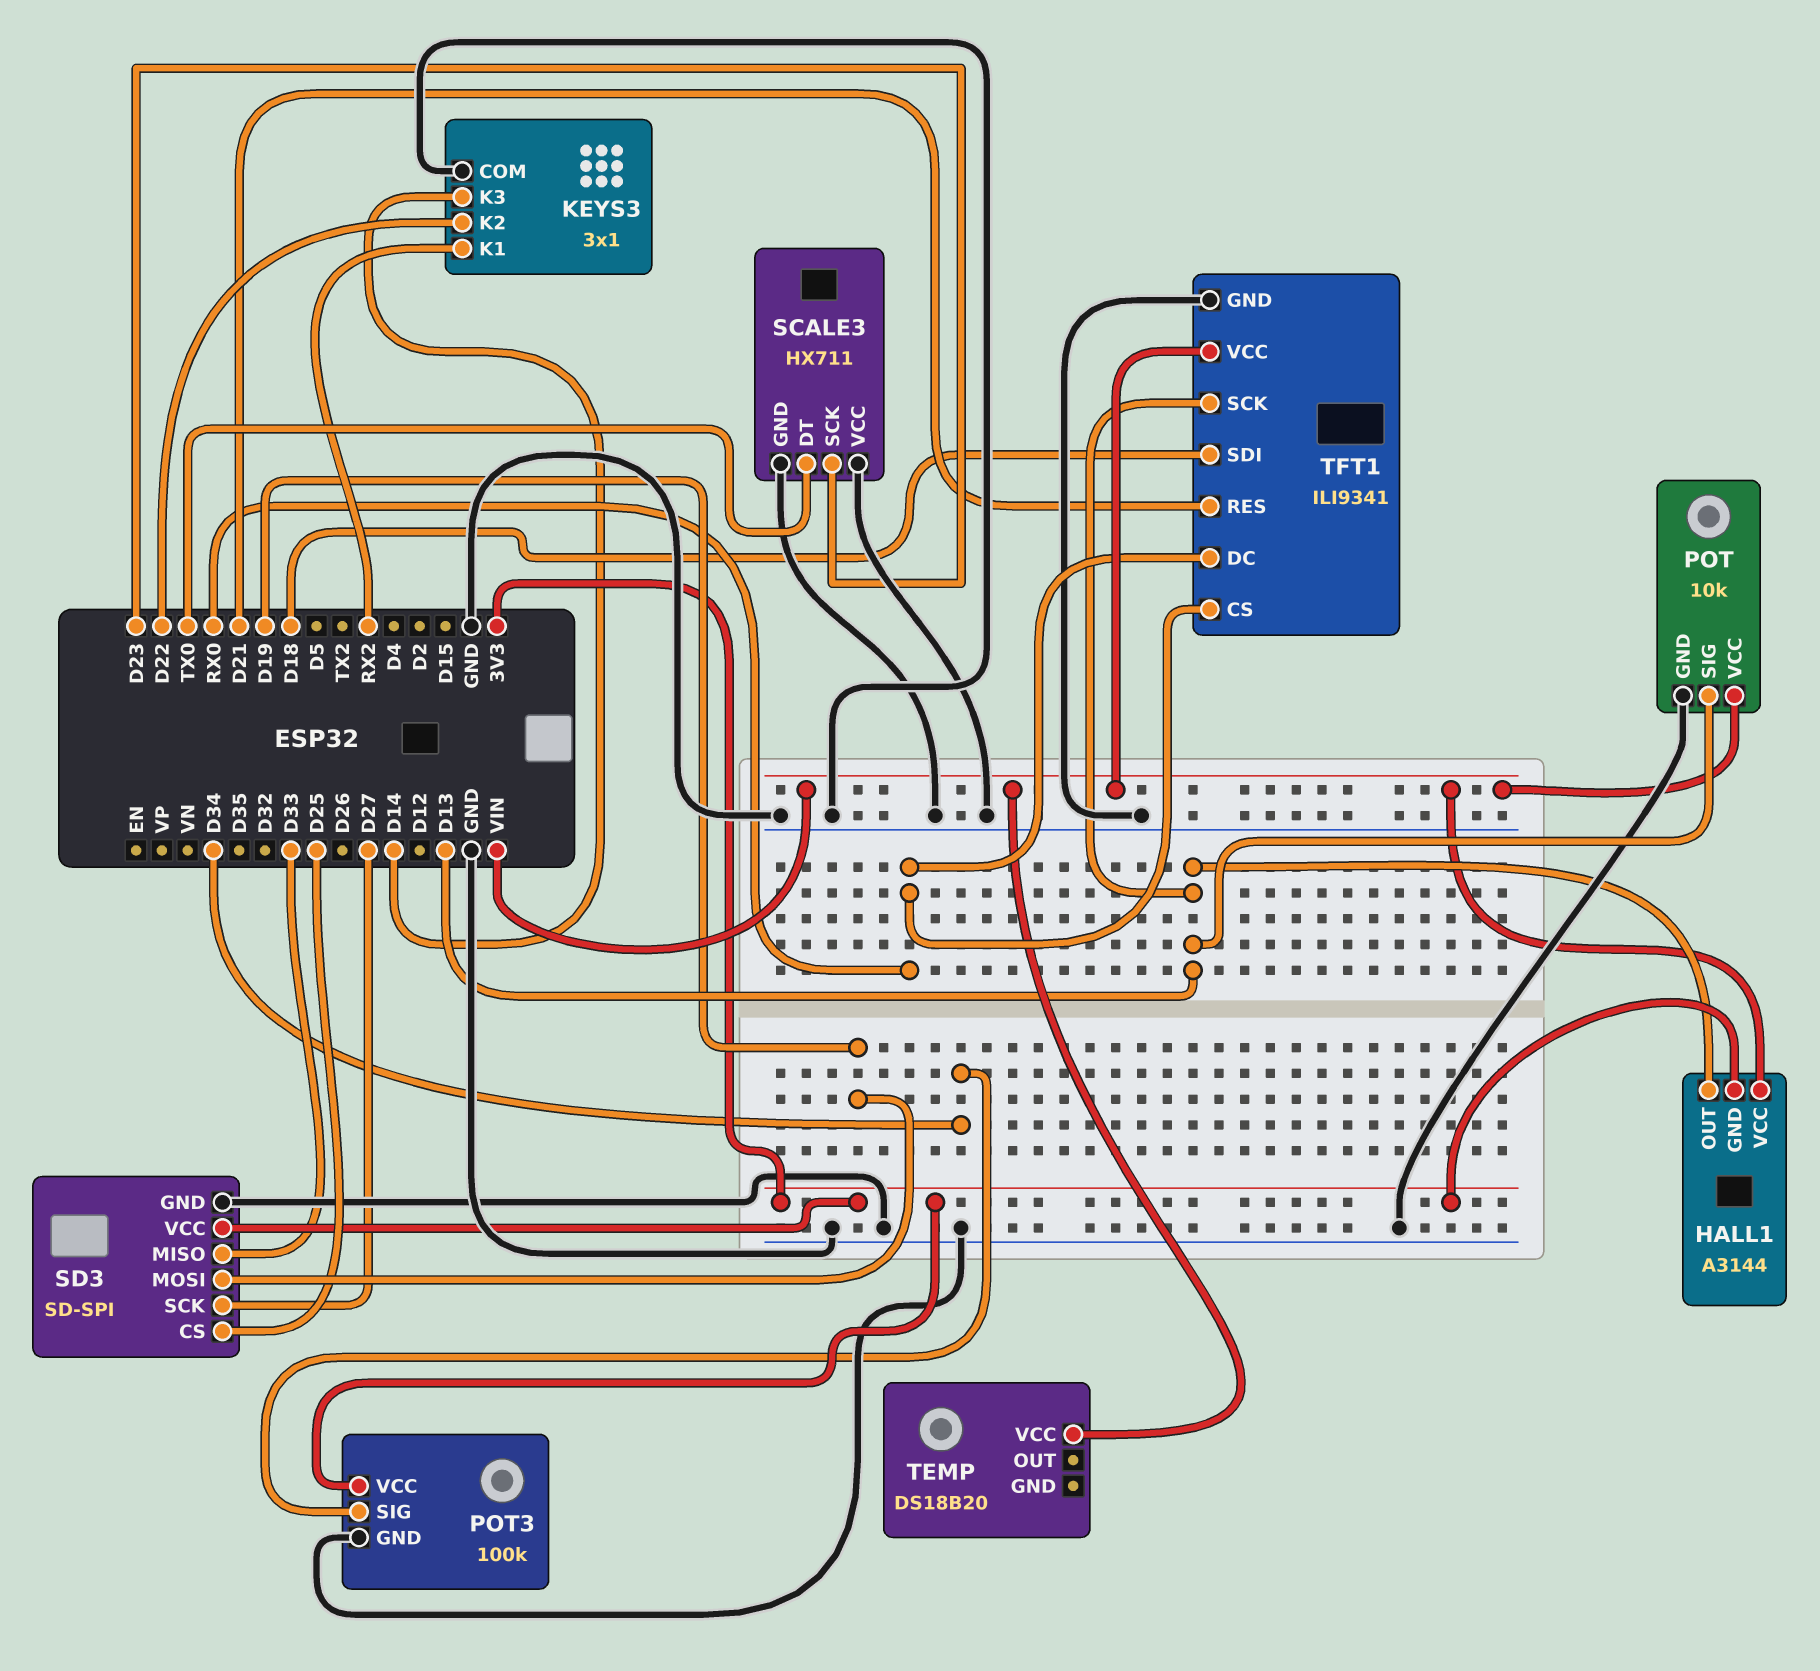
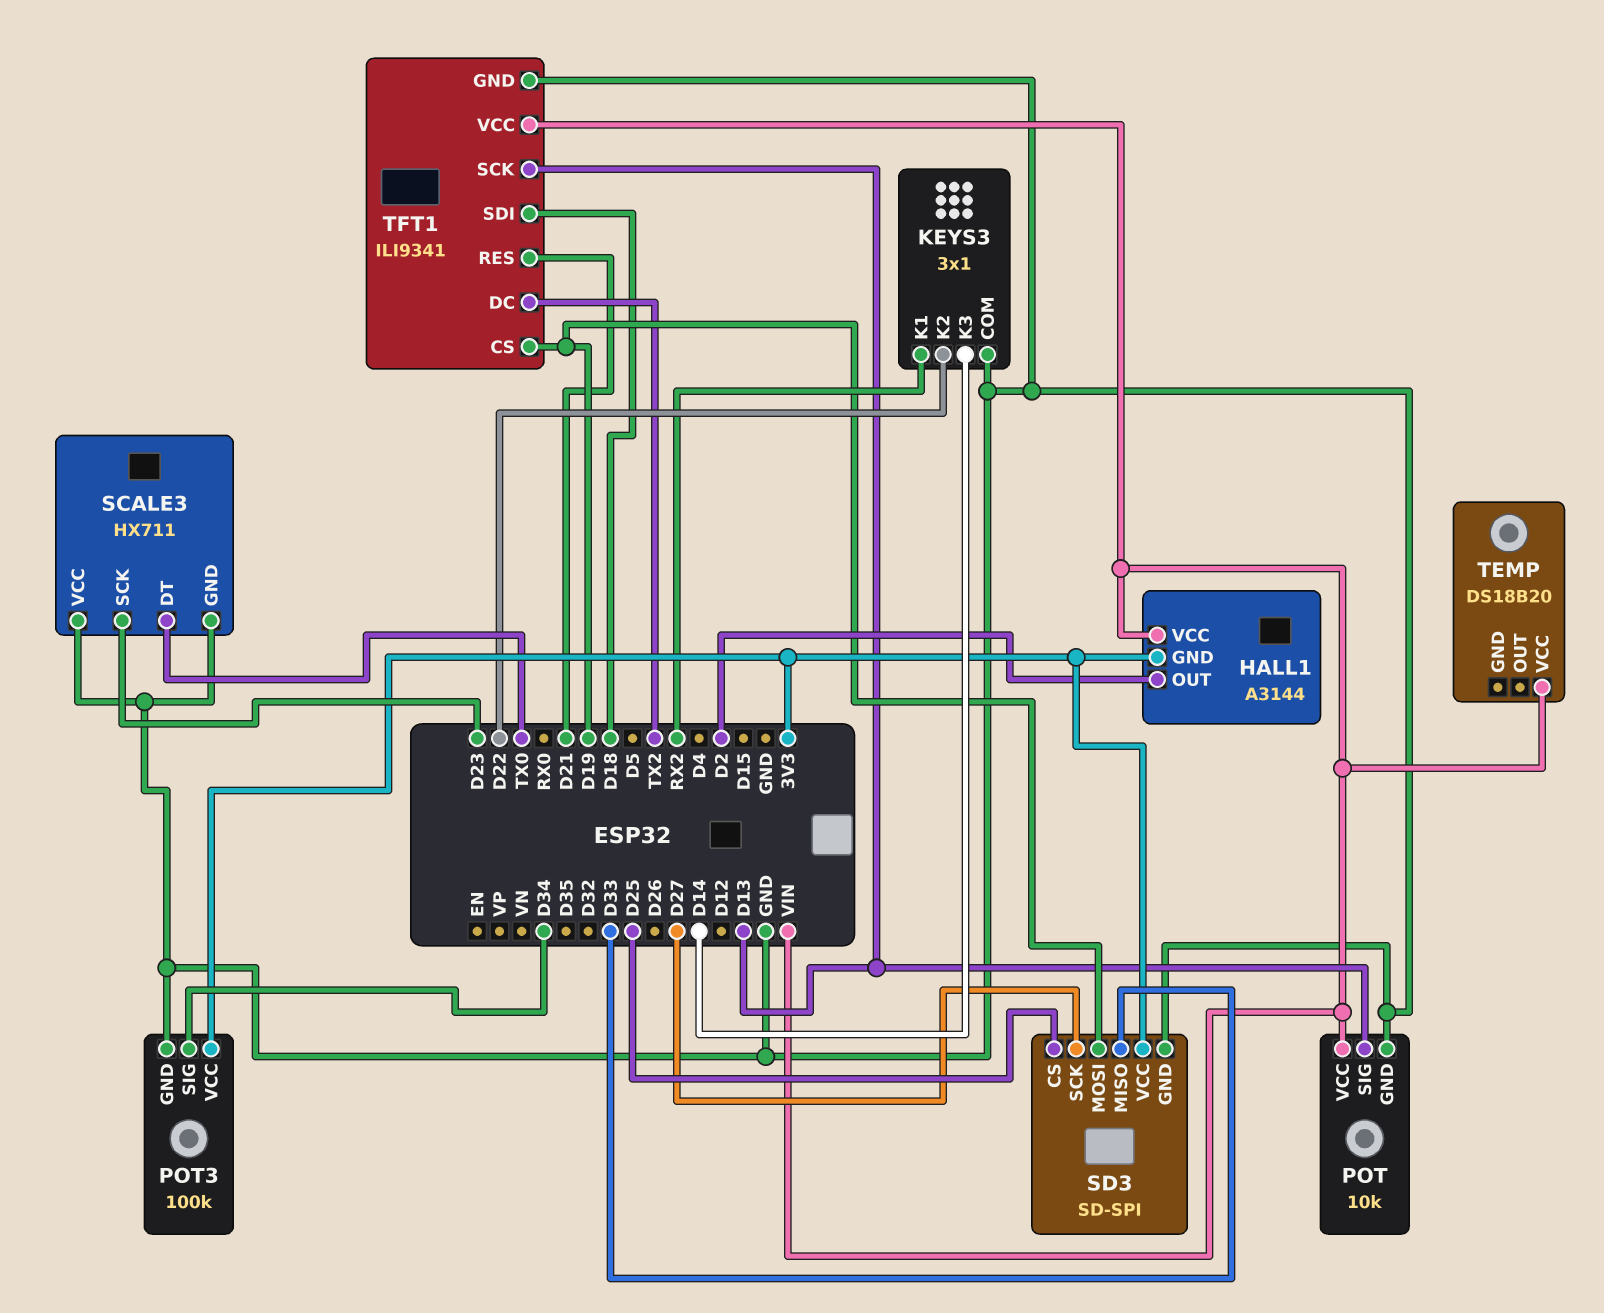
HALL1 pin OUT: D13 -> D2
TFT1 pin CS: RX0 -> D19
TFT1 pin DC: RX0 -> TX2

